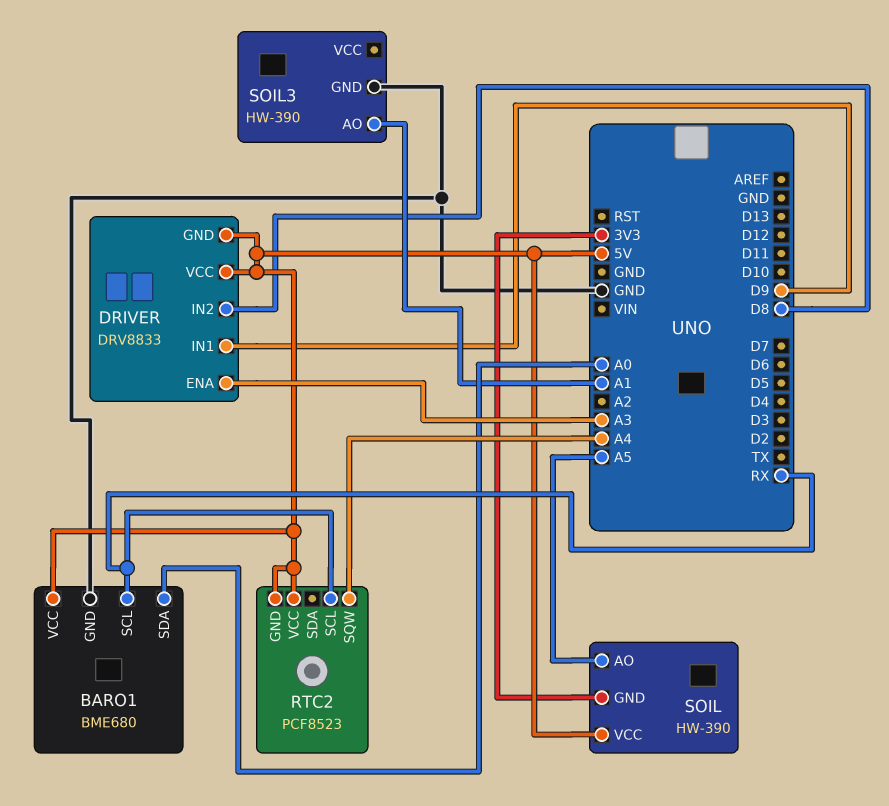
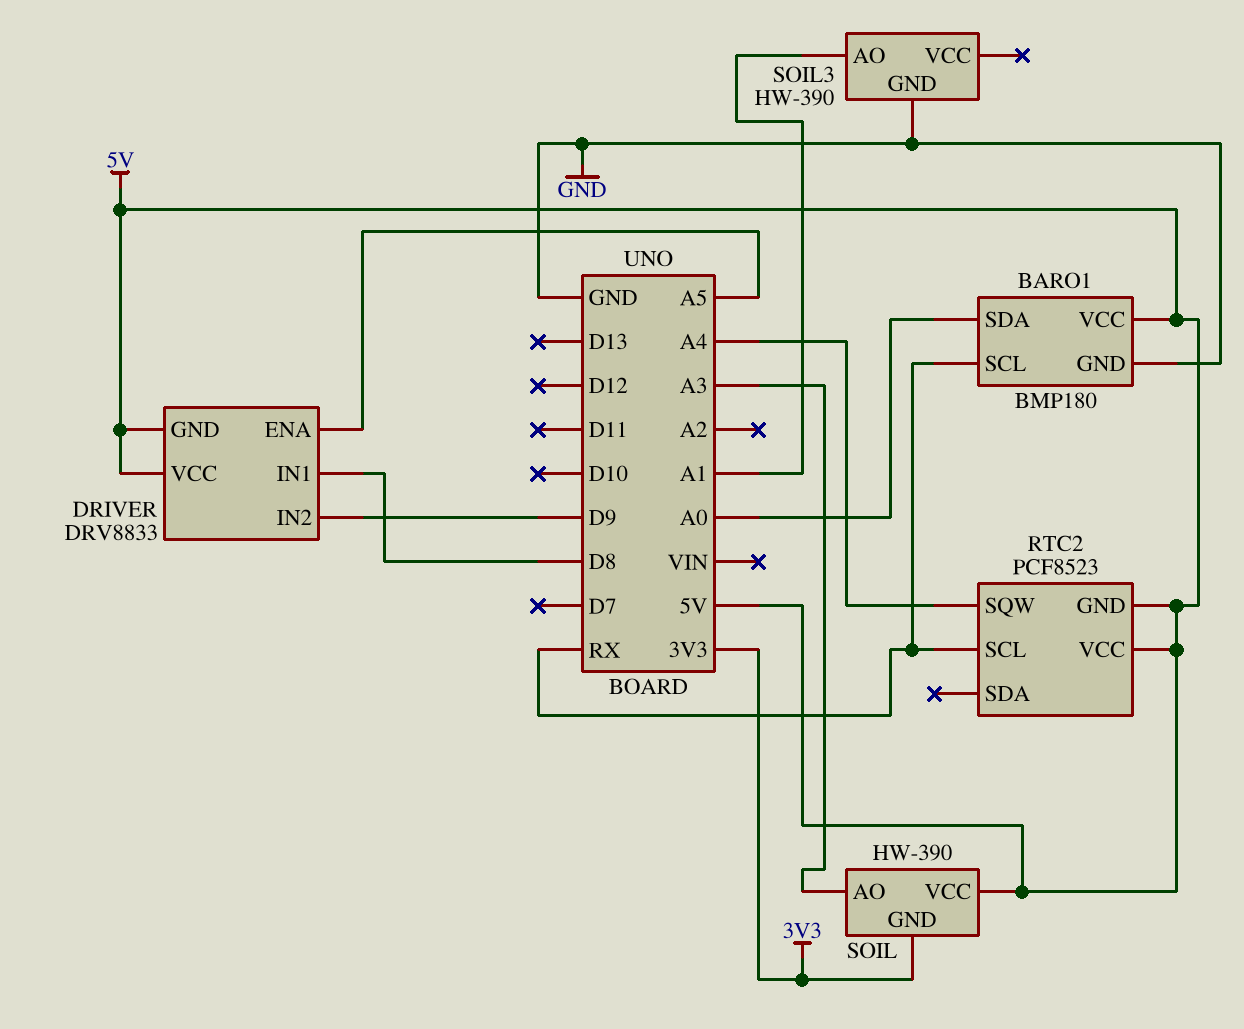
BARO1: BME680 -> BMP180
DRIVER pin ENA: A3 -> A5
DRIVER pin IN1: D9 -> D8
DRIVER pin IN2: D8 -> D9
SOIL pin AO: A5 -> A3

